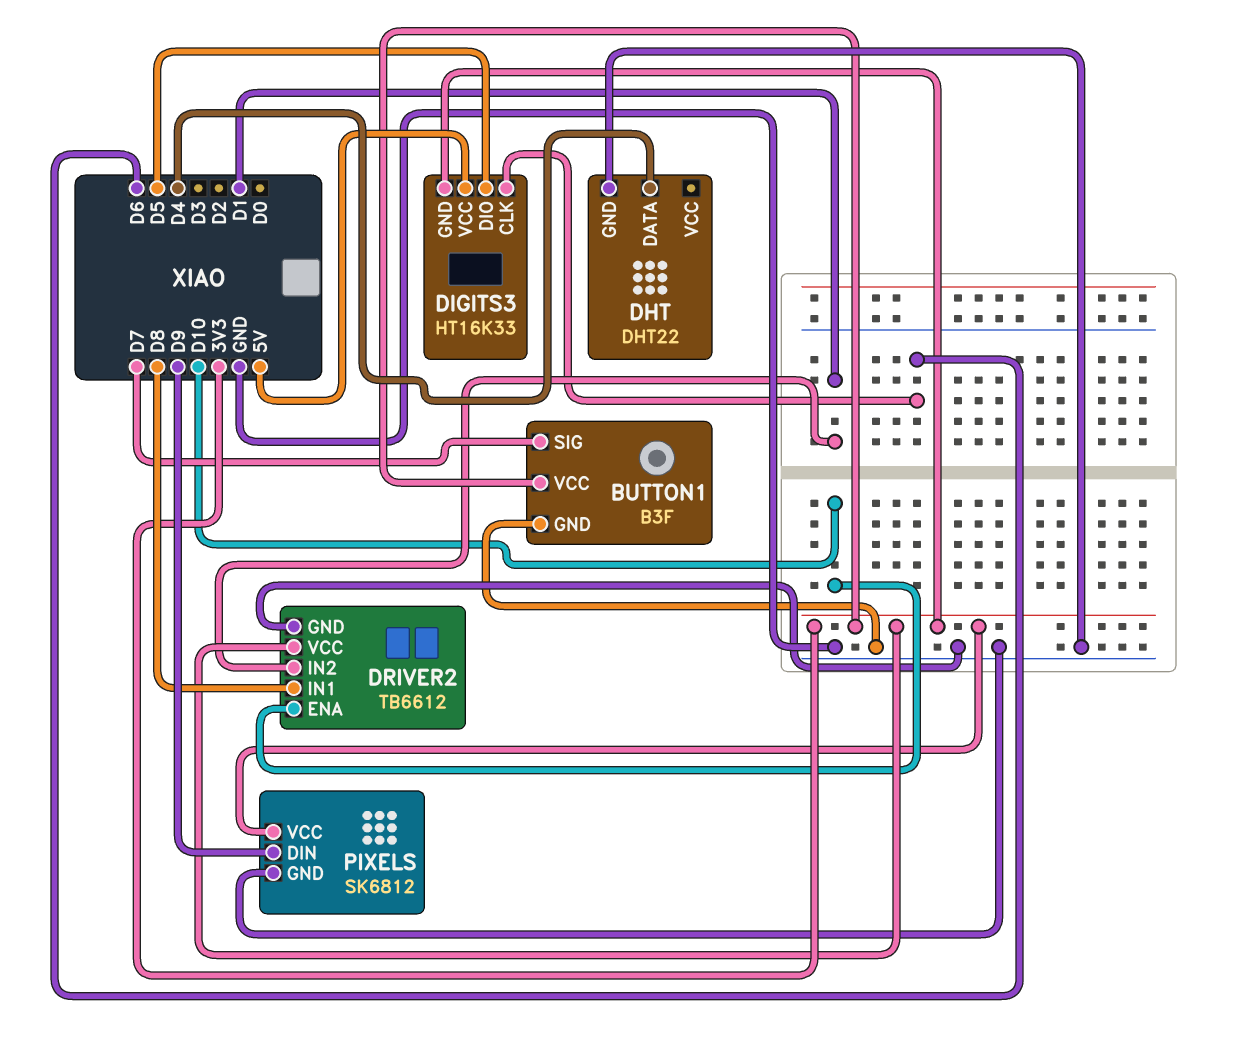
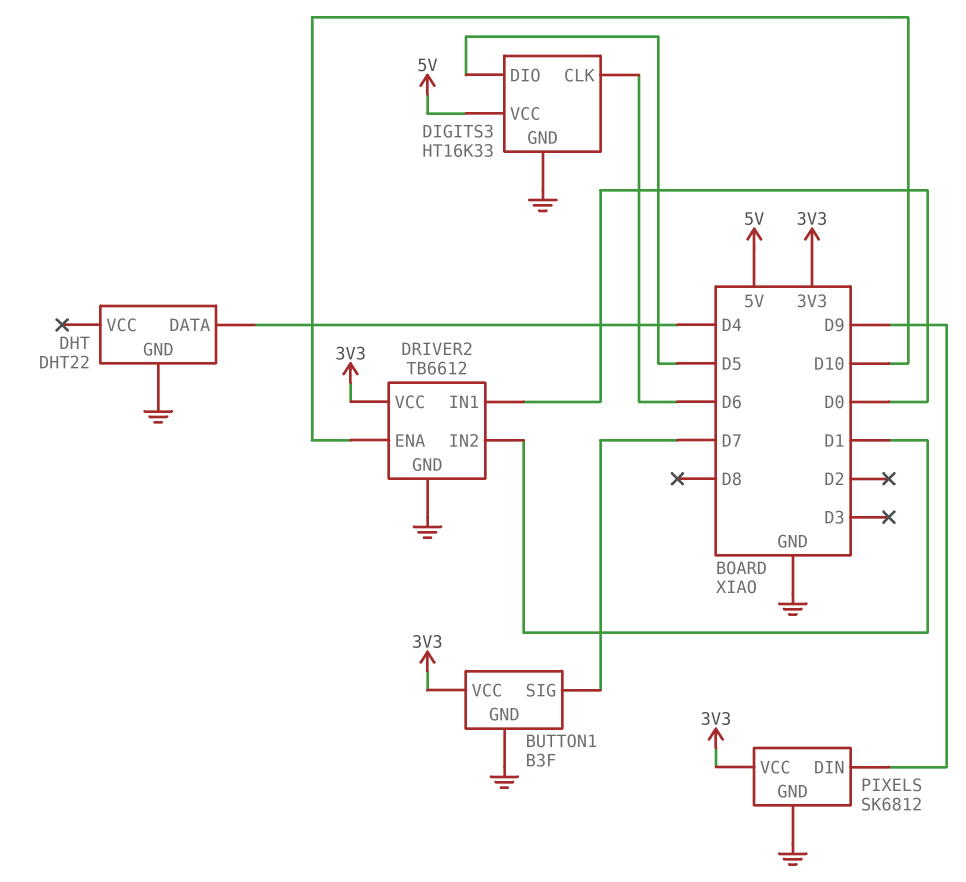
DIGITS3 pin GND: 3V3 -> GND
DRIVER2 pin IN1: D8 -> D0

